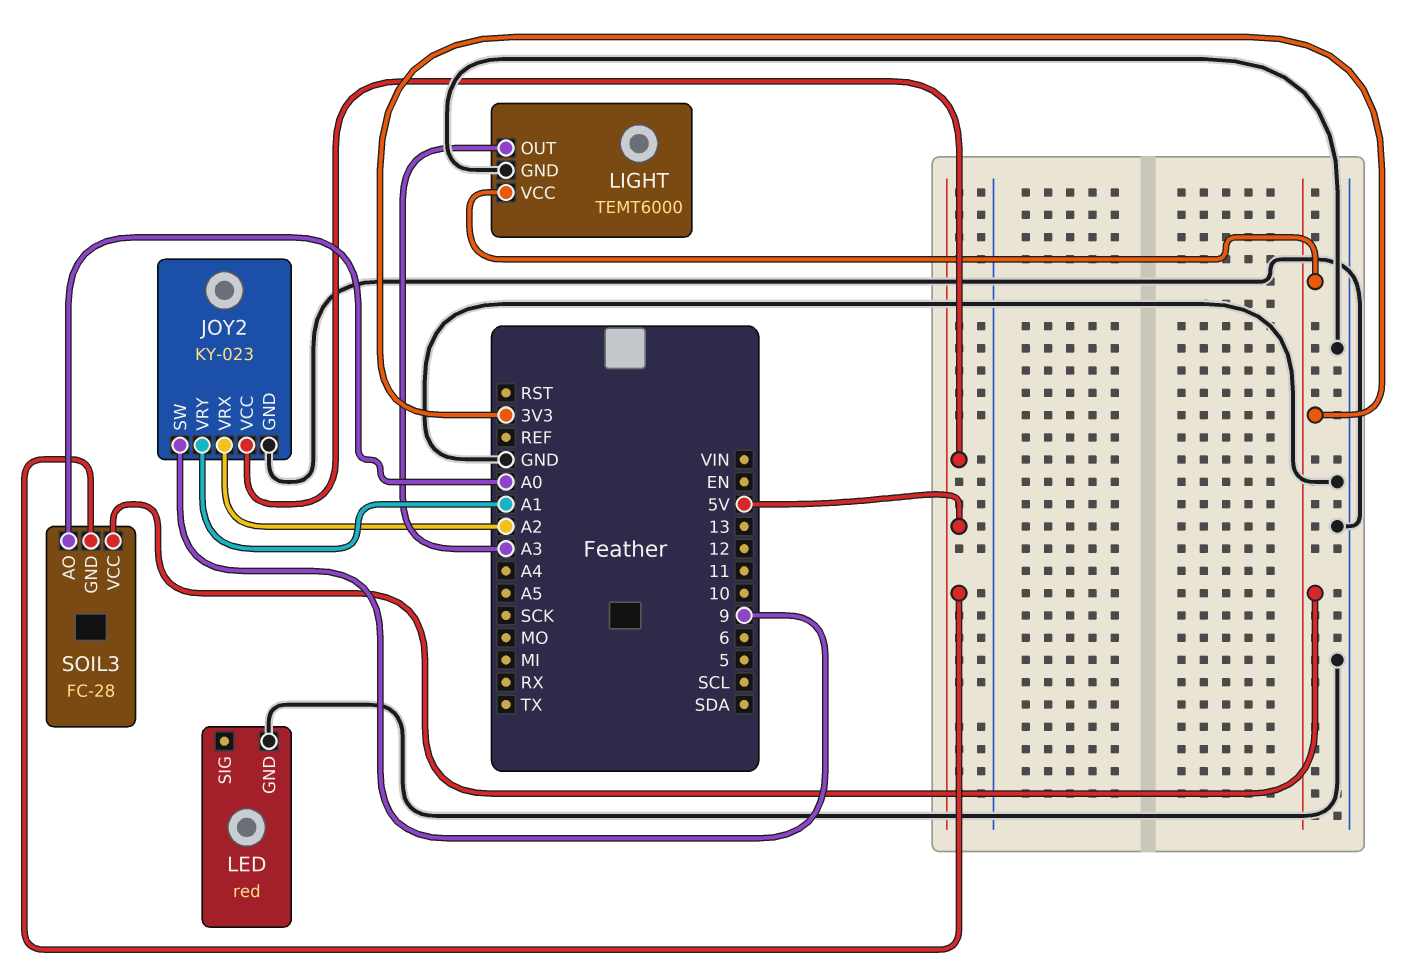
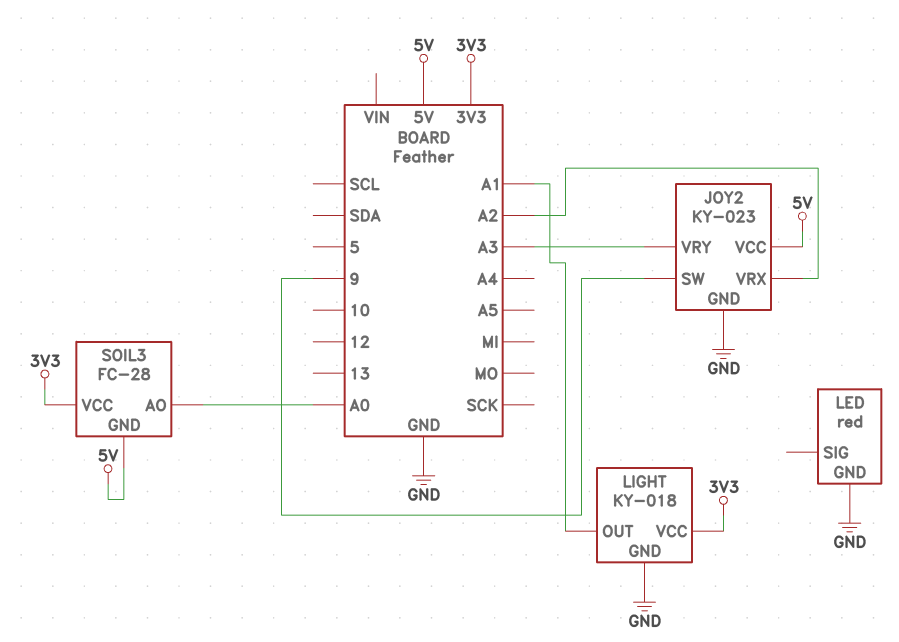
JOY2 pin VRY: A1 -> A3
LIGHT: TEMT6000 -> KY-018
LIGHT pin OUT: A3 -> A1

